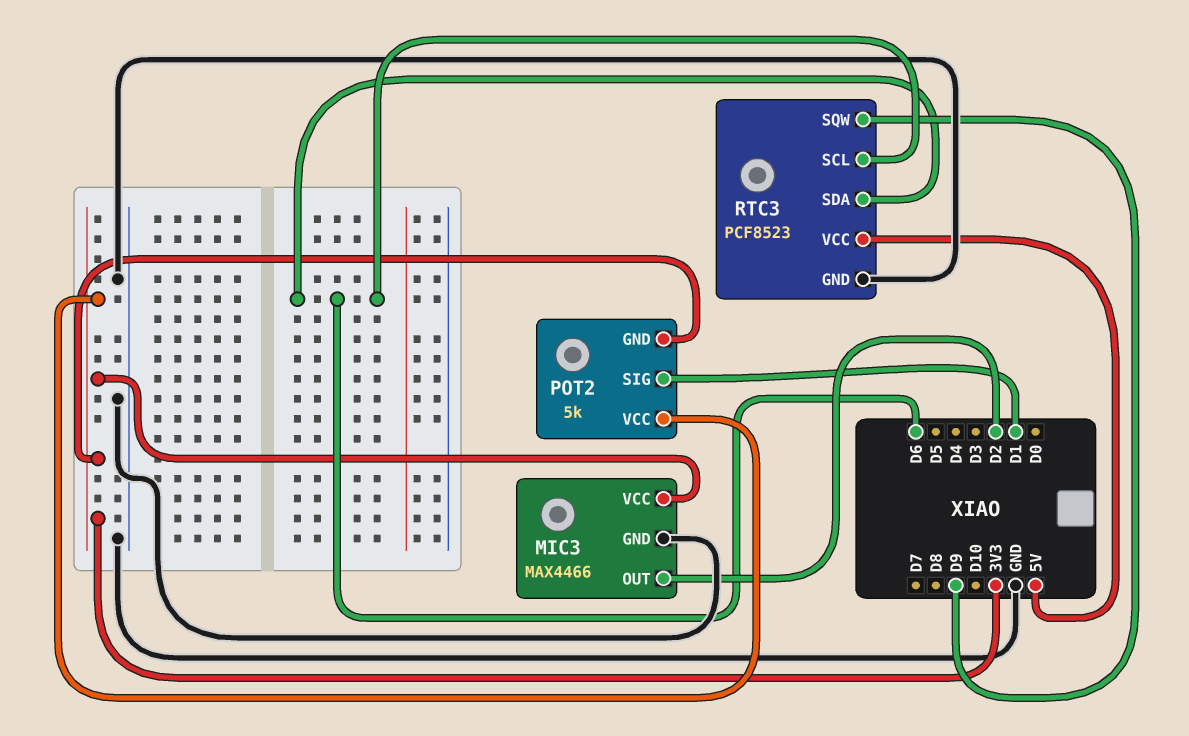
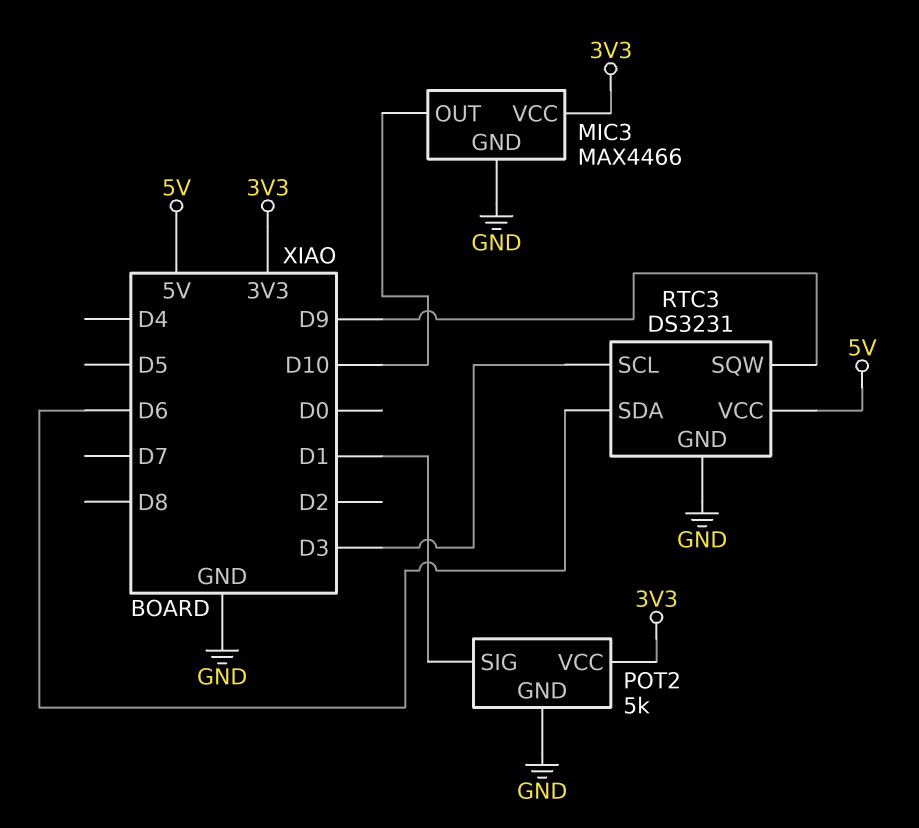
MIC3 pin OUT: D2 -> D10
POT2 pin GND: 3V3 -> GND
RTC3: PCF8523 -> DS3231
RTC3 pin SCL: D6 -> D3

